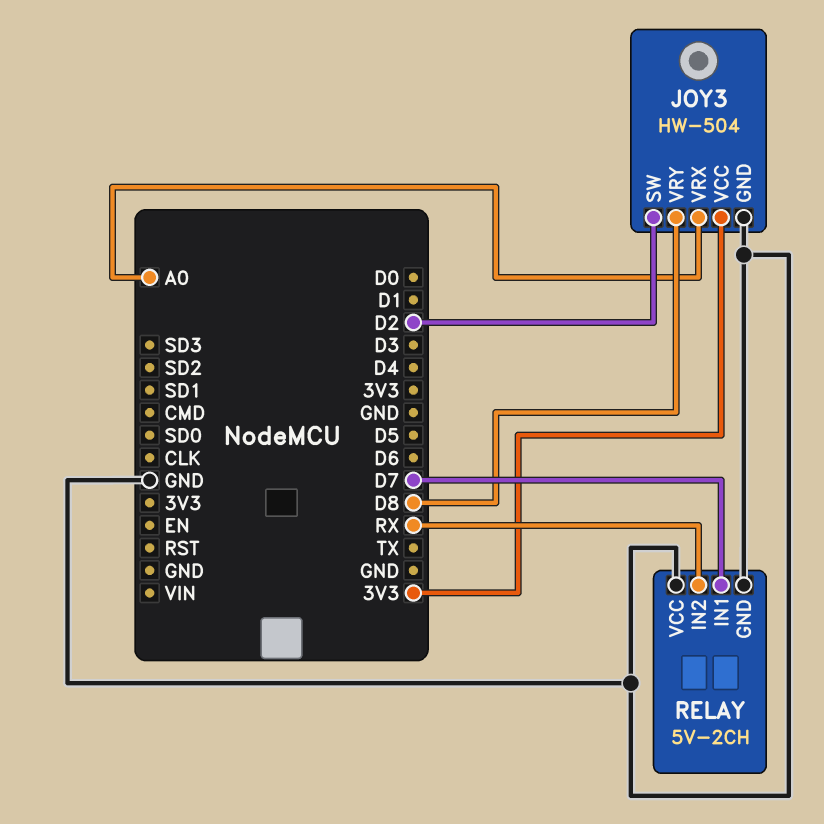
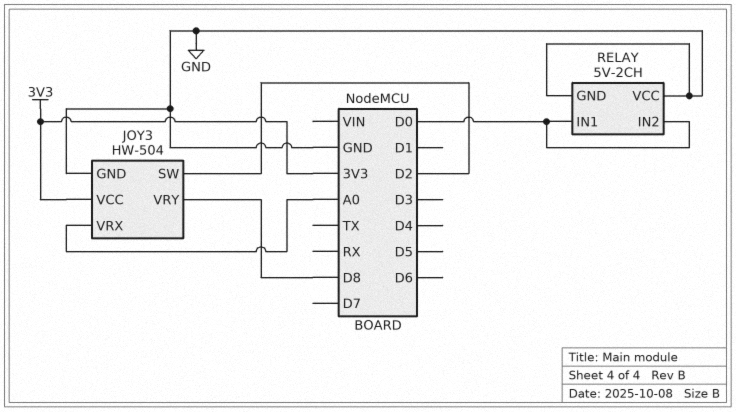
RELAY pin IN1: D7 -> D0
RELAY pin IN2: RX -> D0

